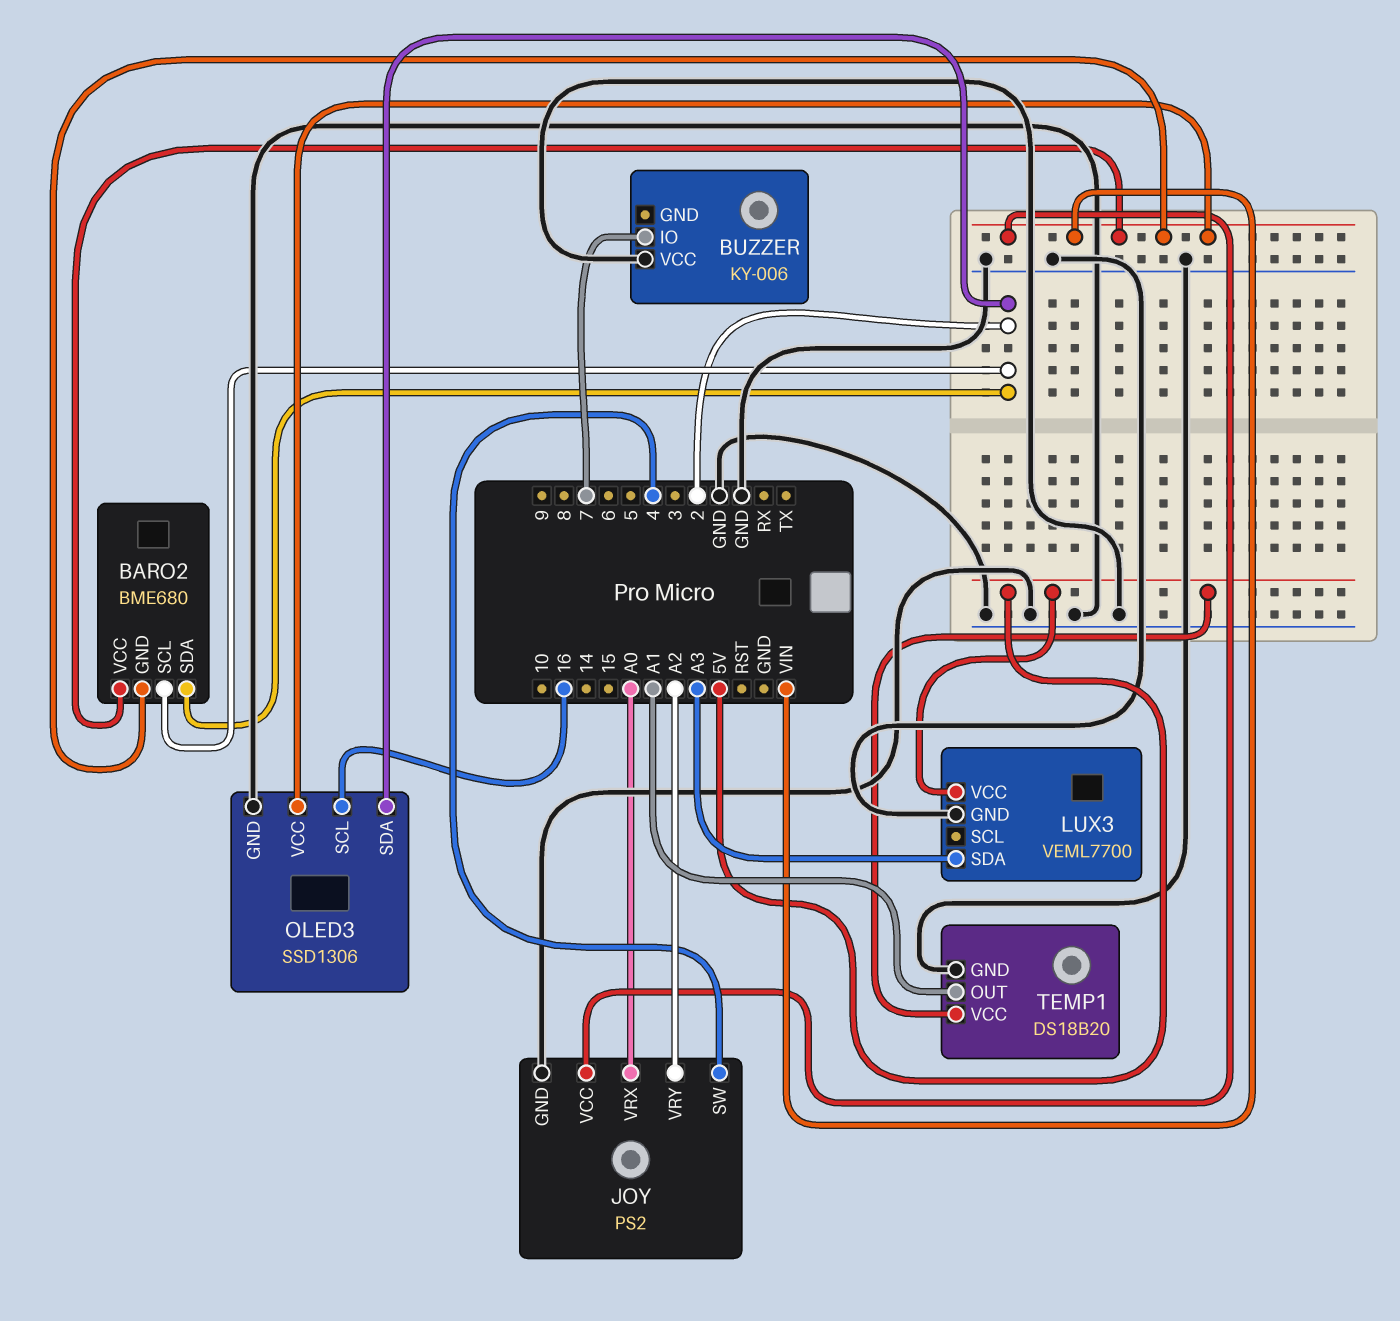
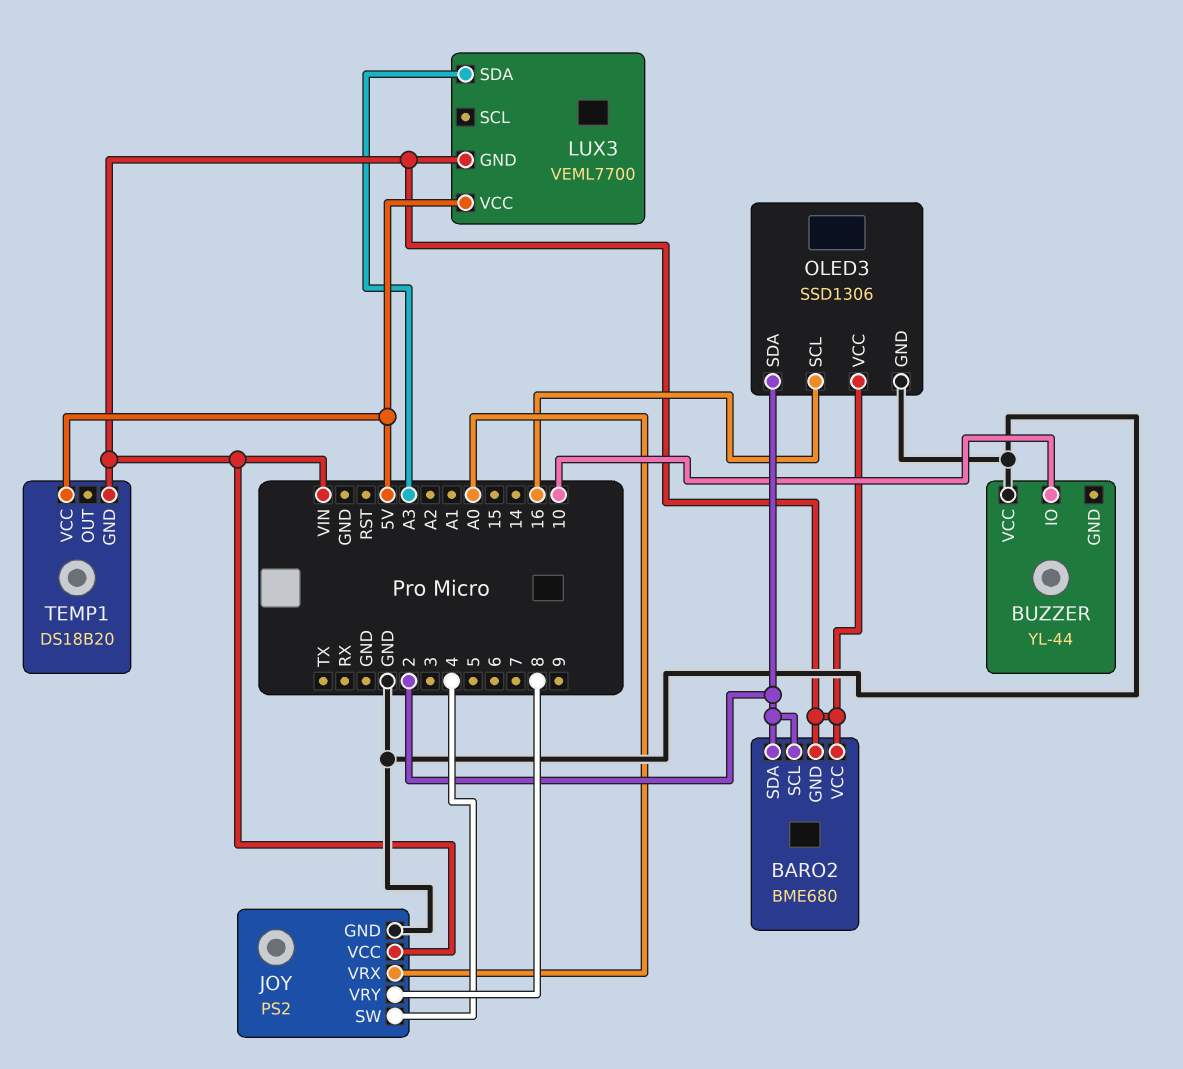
BUZZER: KY-006 -> YL-44
BUZZER pin IO: 7 -> 10
JOY pin VRY: A2 -> 8
LUX3 pin GND: GND -> VIN
TEMP1 pin GND: GND -> VIN
TEMP1 pin OUT: A1 -> none

